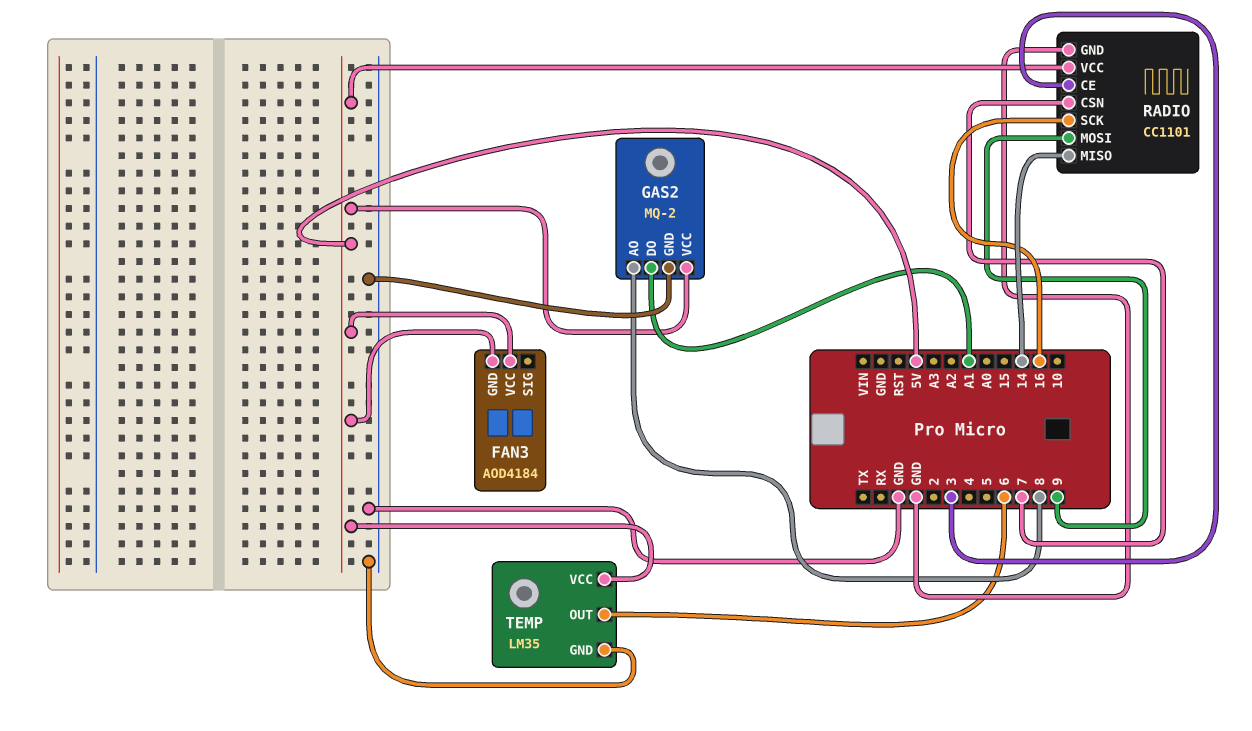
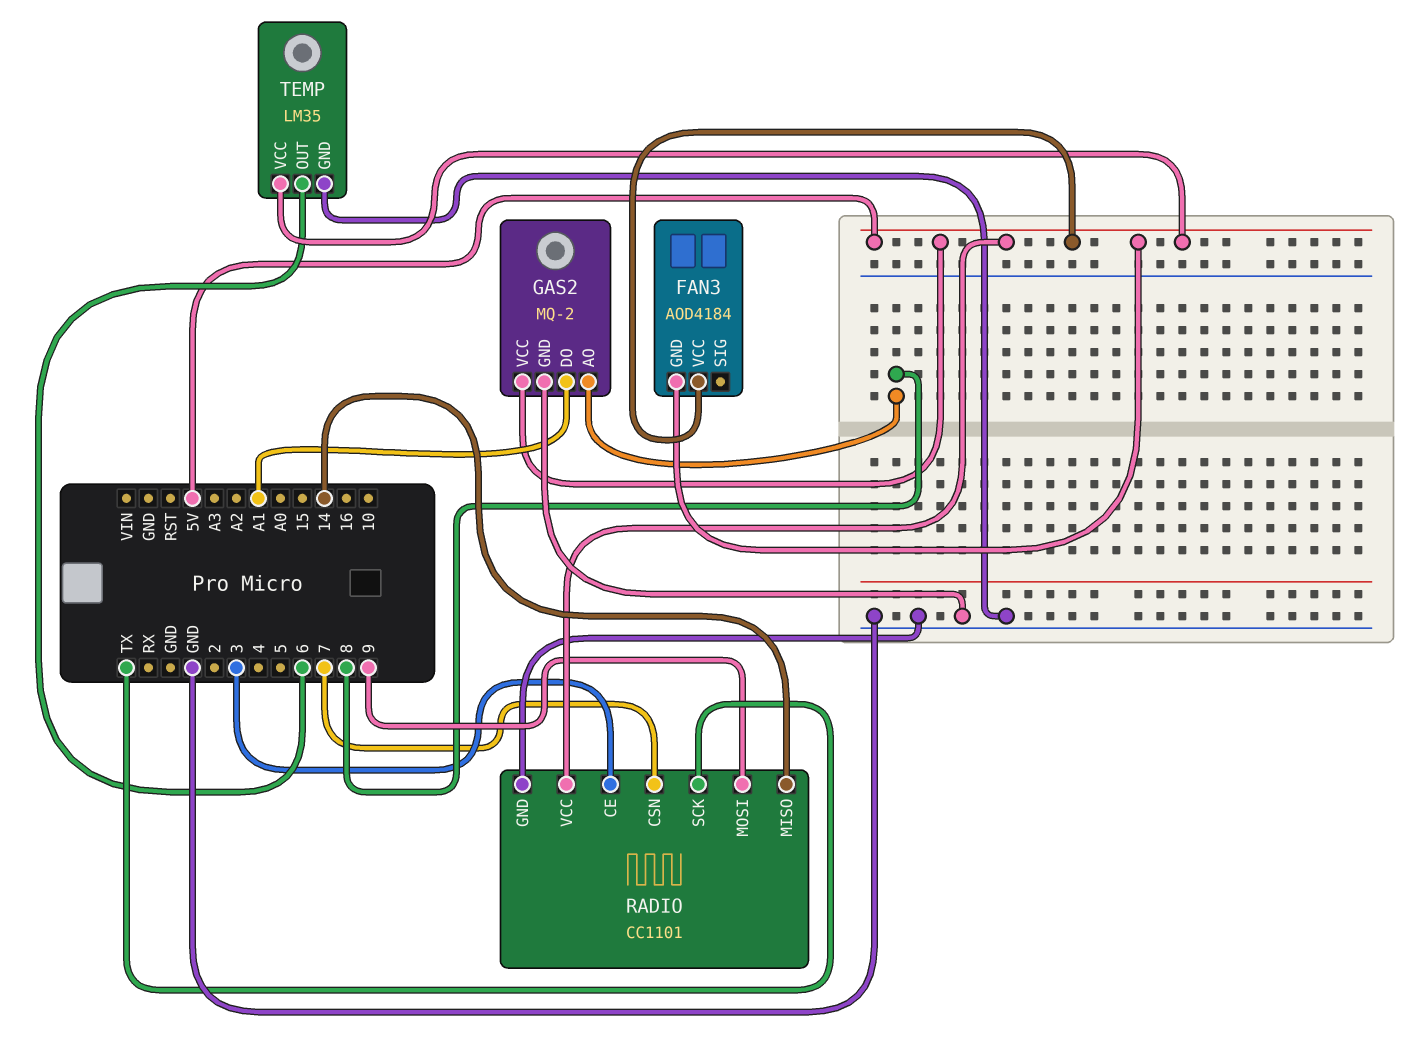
RADIO pin SCK: 16 -> TX

